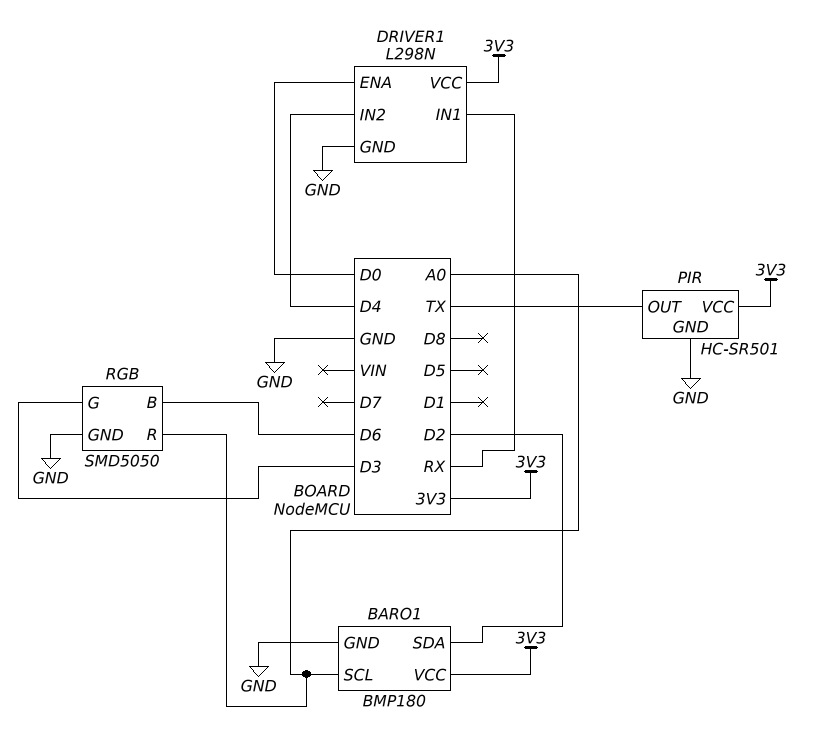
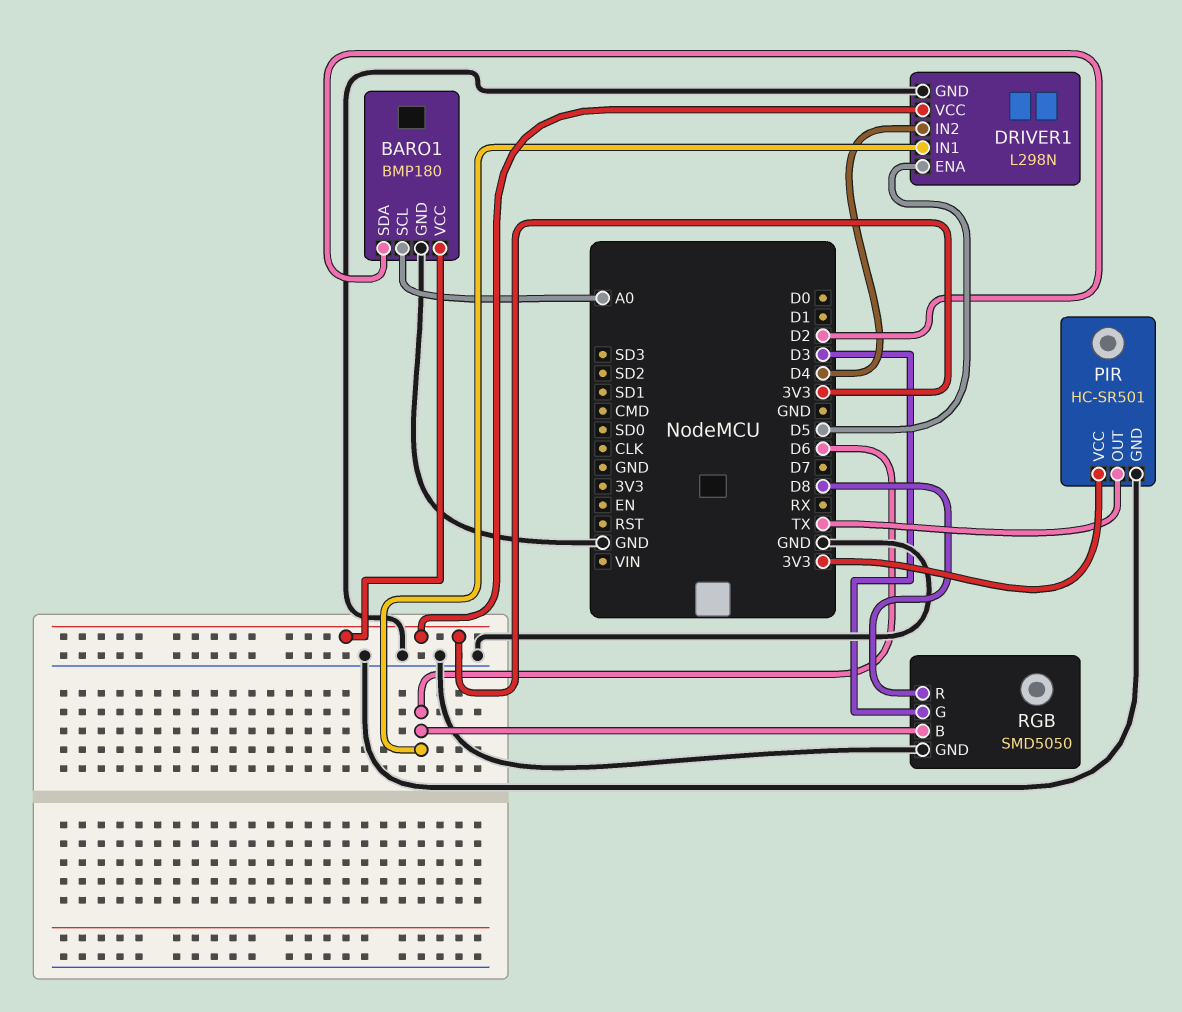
DRIVER1 pin ENA: D0 -> D5
DRIVER1 pin IN1: RX -> D6
RGB pin R: A0 -> D8

